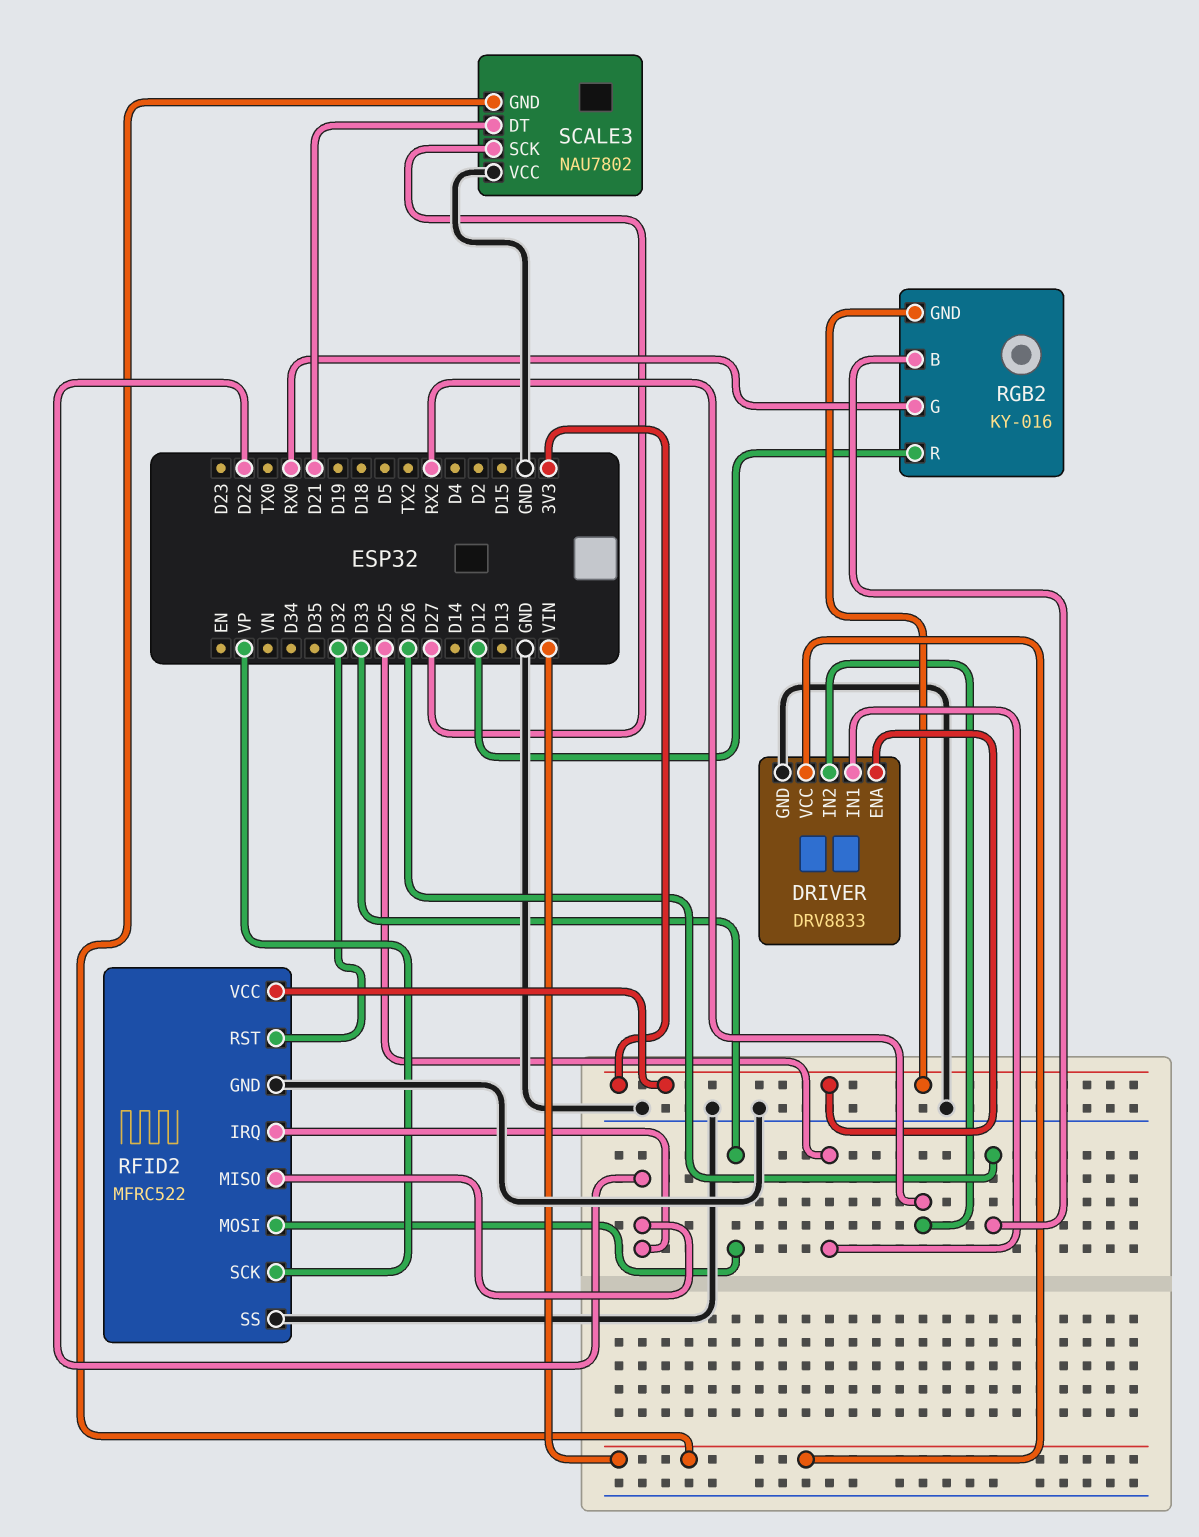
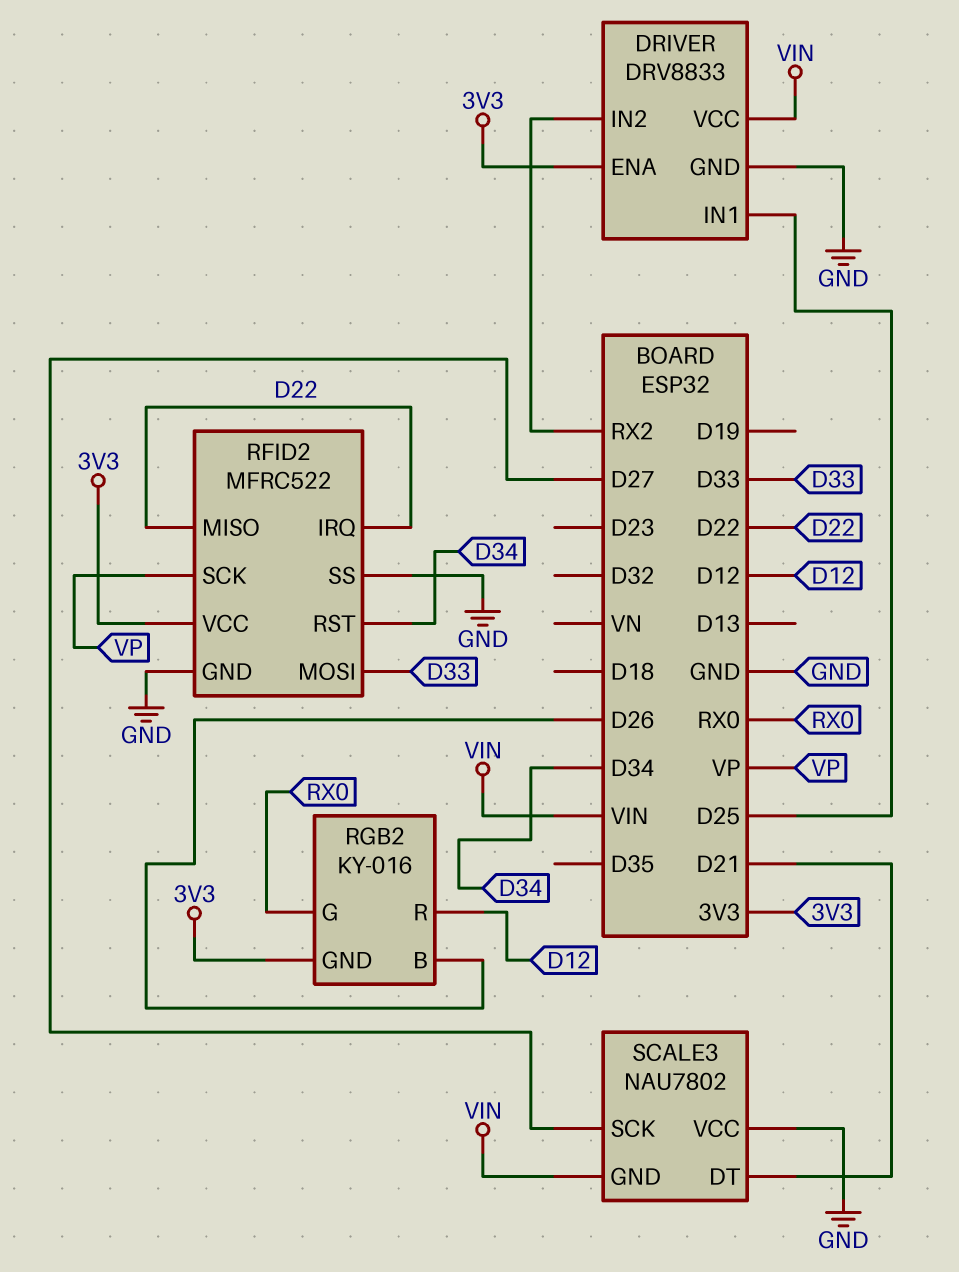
RFID2 pin RST: D32 -> D34

